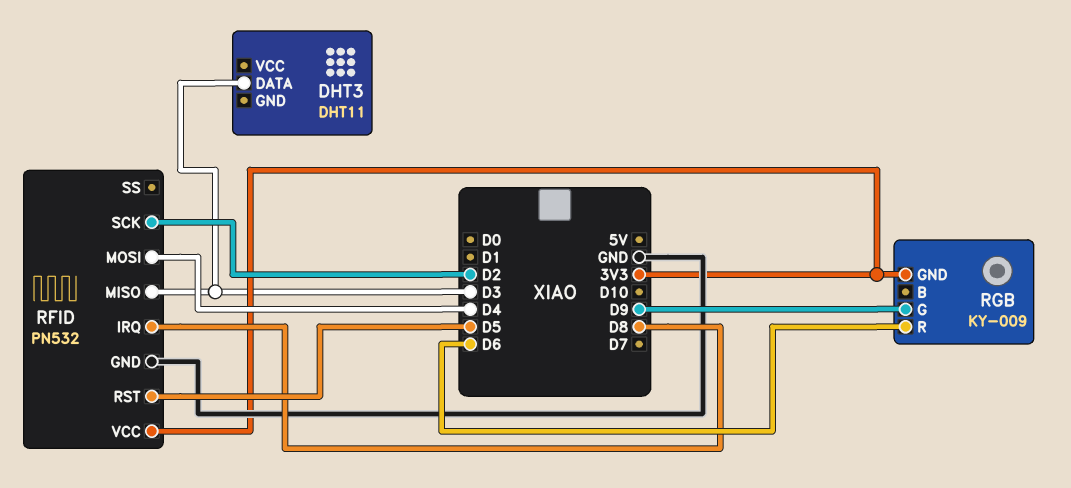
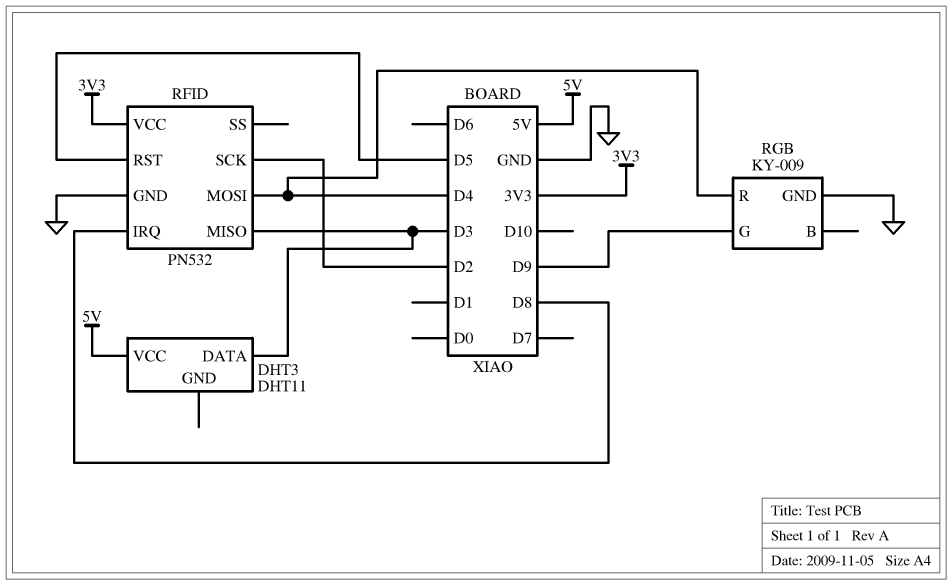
DHT3 pin VCC: none -> 5V
RGB pin GND: 3V3 -> GND
RGB pin R: D6 -> D4

